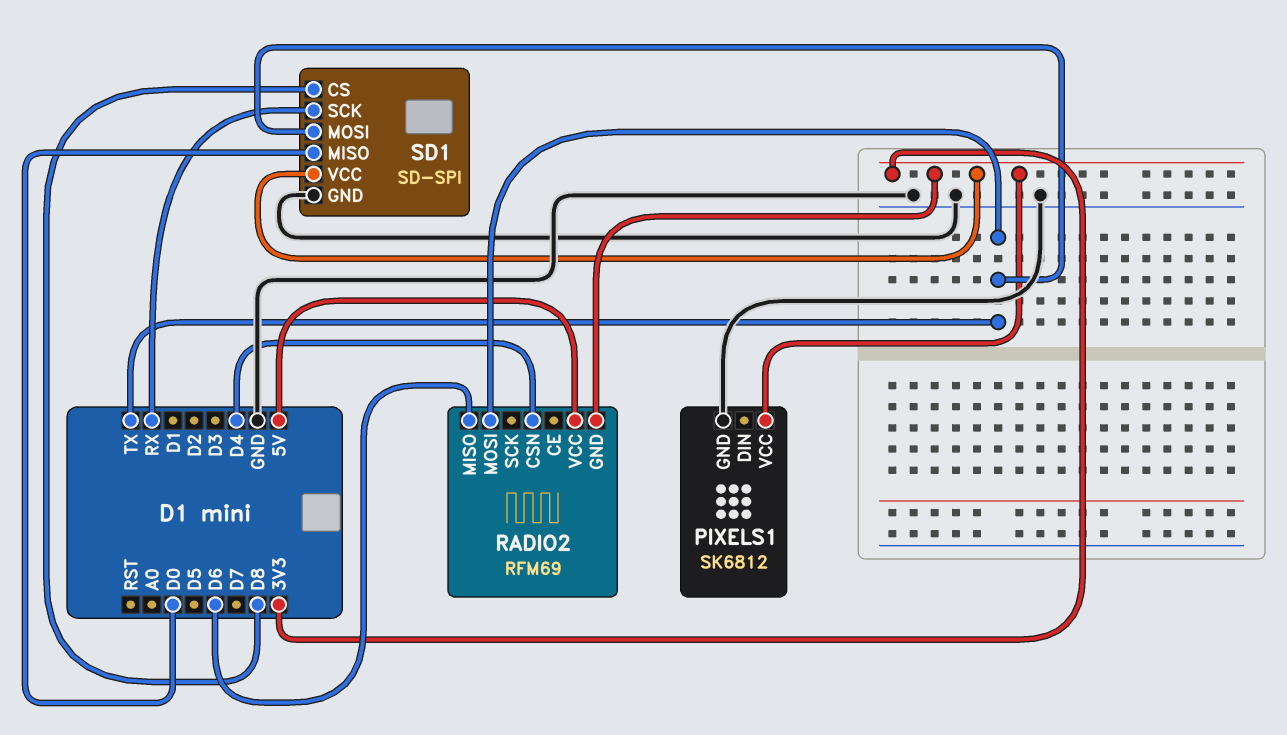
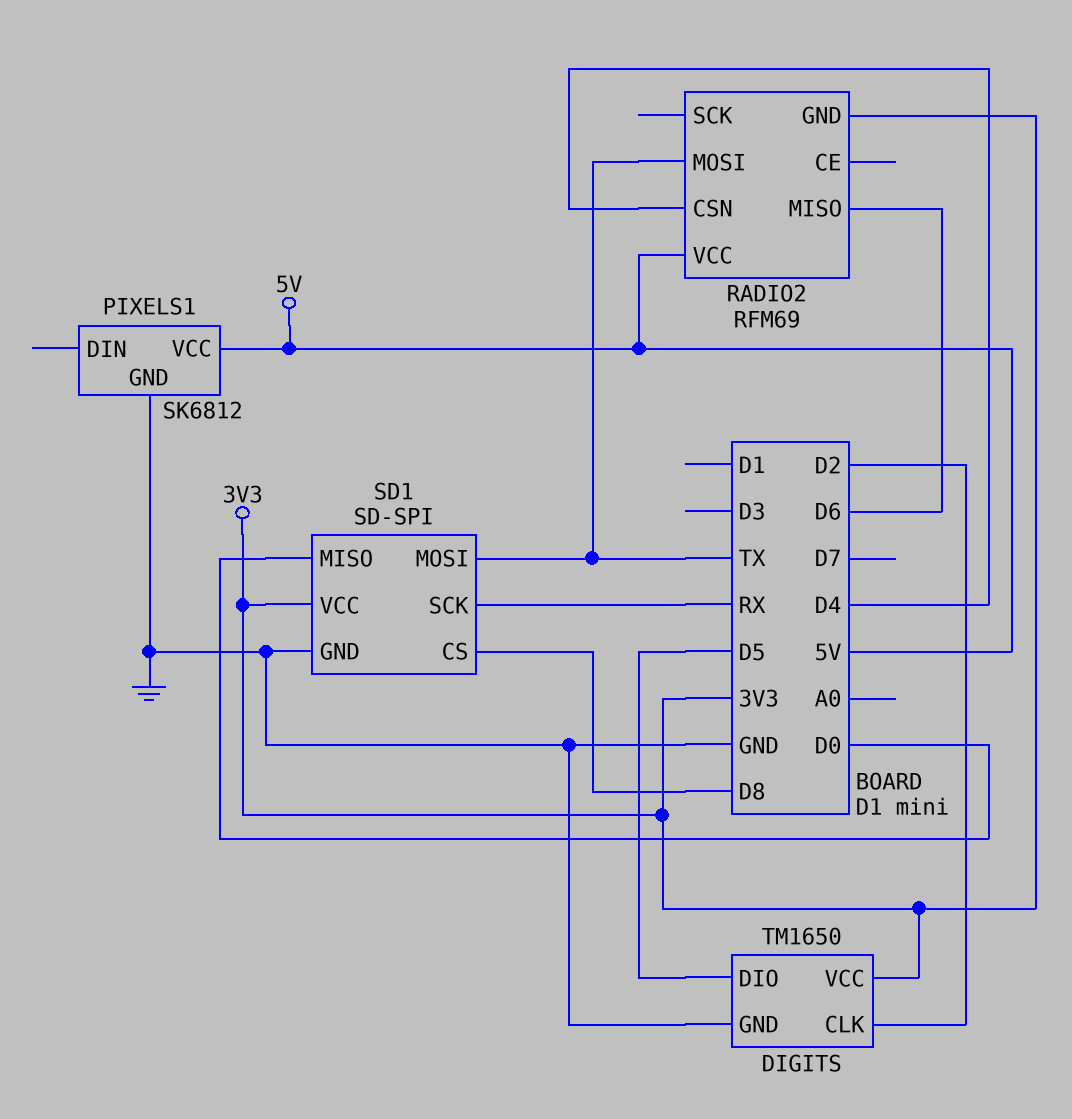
DIGITS: none -> TM1650
DIGITS pin CLK: none -> D2
DIGITS pin DIO: none -> D5
DIGITS pin GND: none -> GND
DIGITS pin VCC: none -> 3V3
PIXELS1 pin VCC: 3V3 -> 5V

